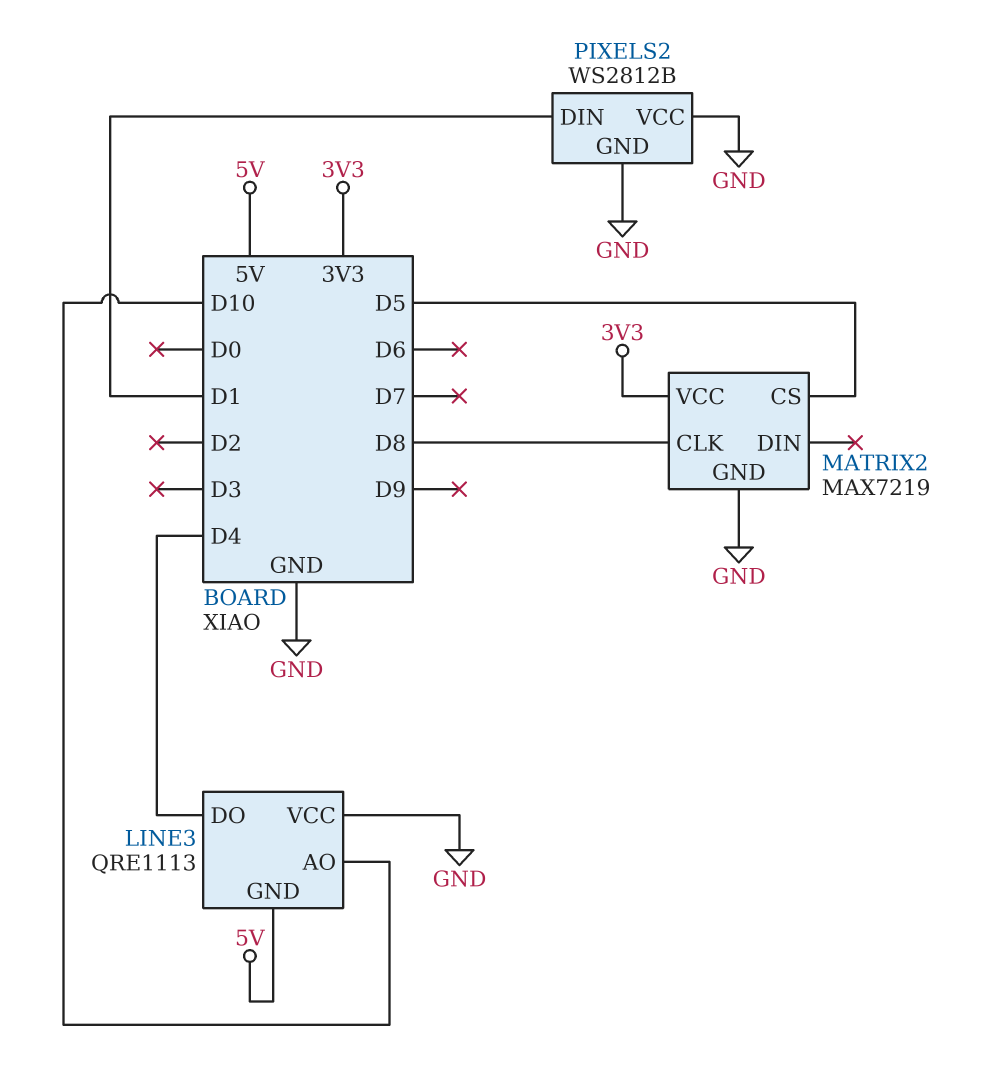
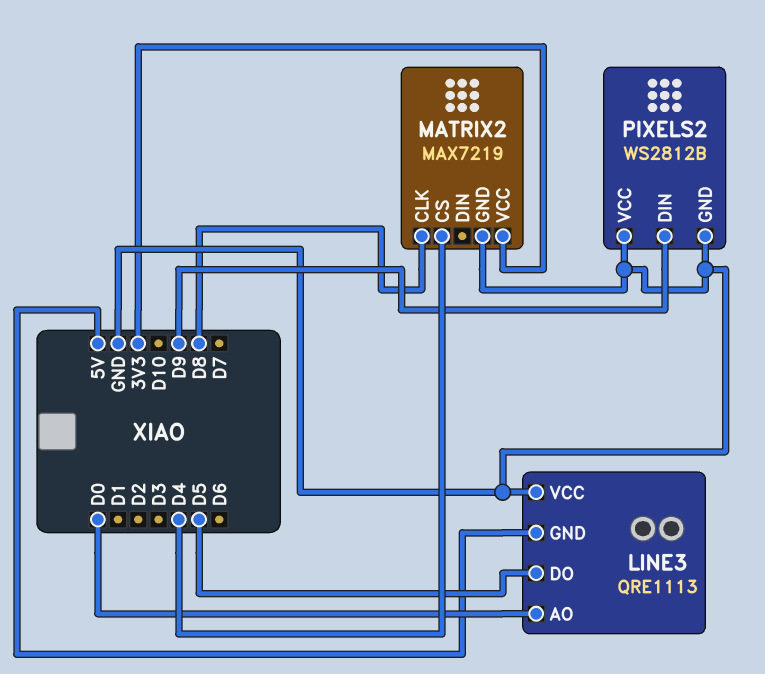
LINE3 pin AO: D10 -> D0
LINE3 pin DO: D4 -> D5
MATRIX2 pin CS: D5 -> D4
PIXELS2 pin DIN: D1 -> D9

